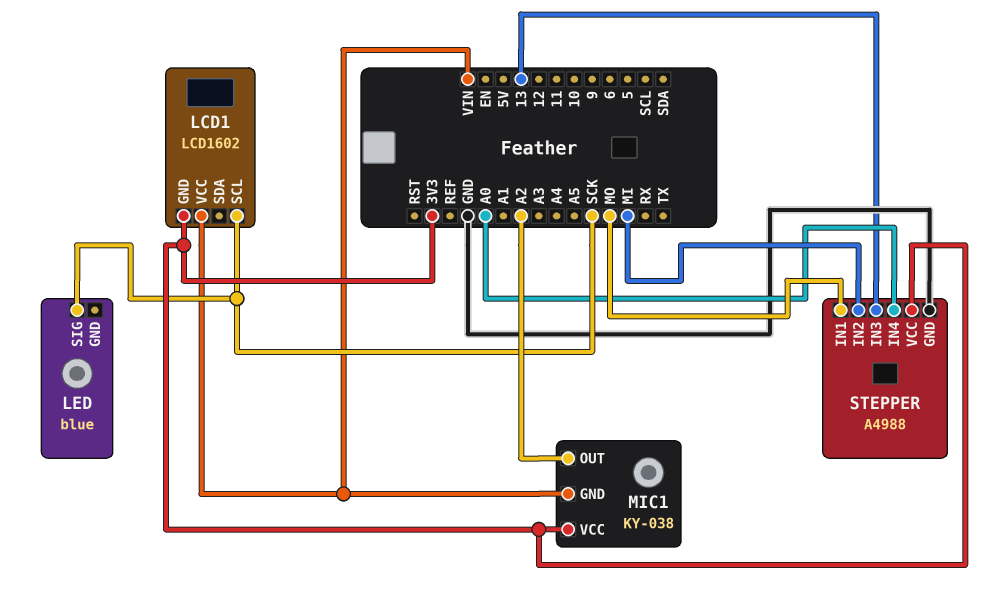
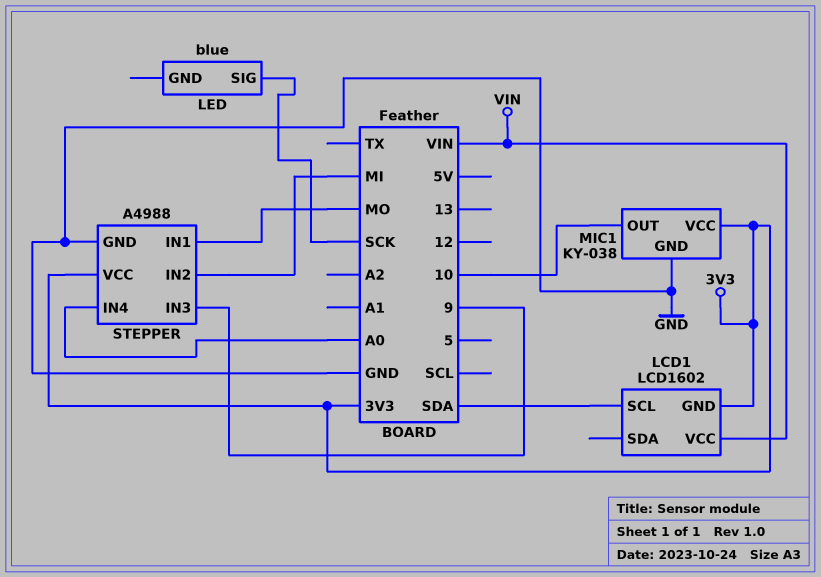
LCD1 pin SCL: SCK -> SDA
MIC1 pin GND: VIN -> GND
MIC1 pin OUT: A2 -> 10
STEPPER pin IN3: 13 -> 9

